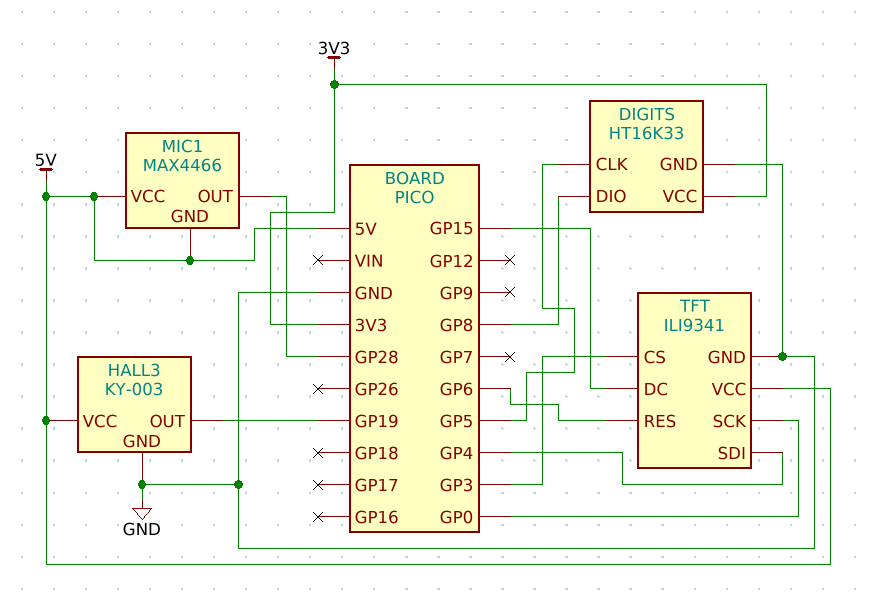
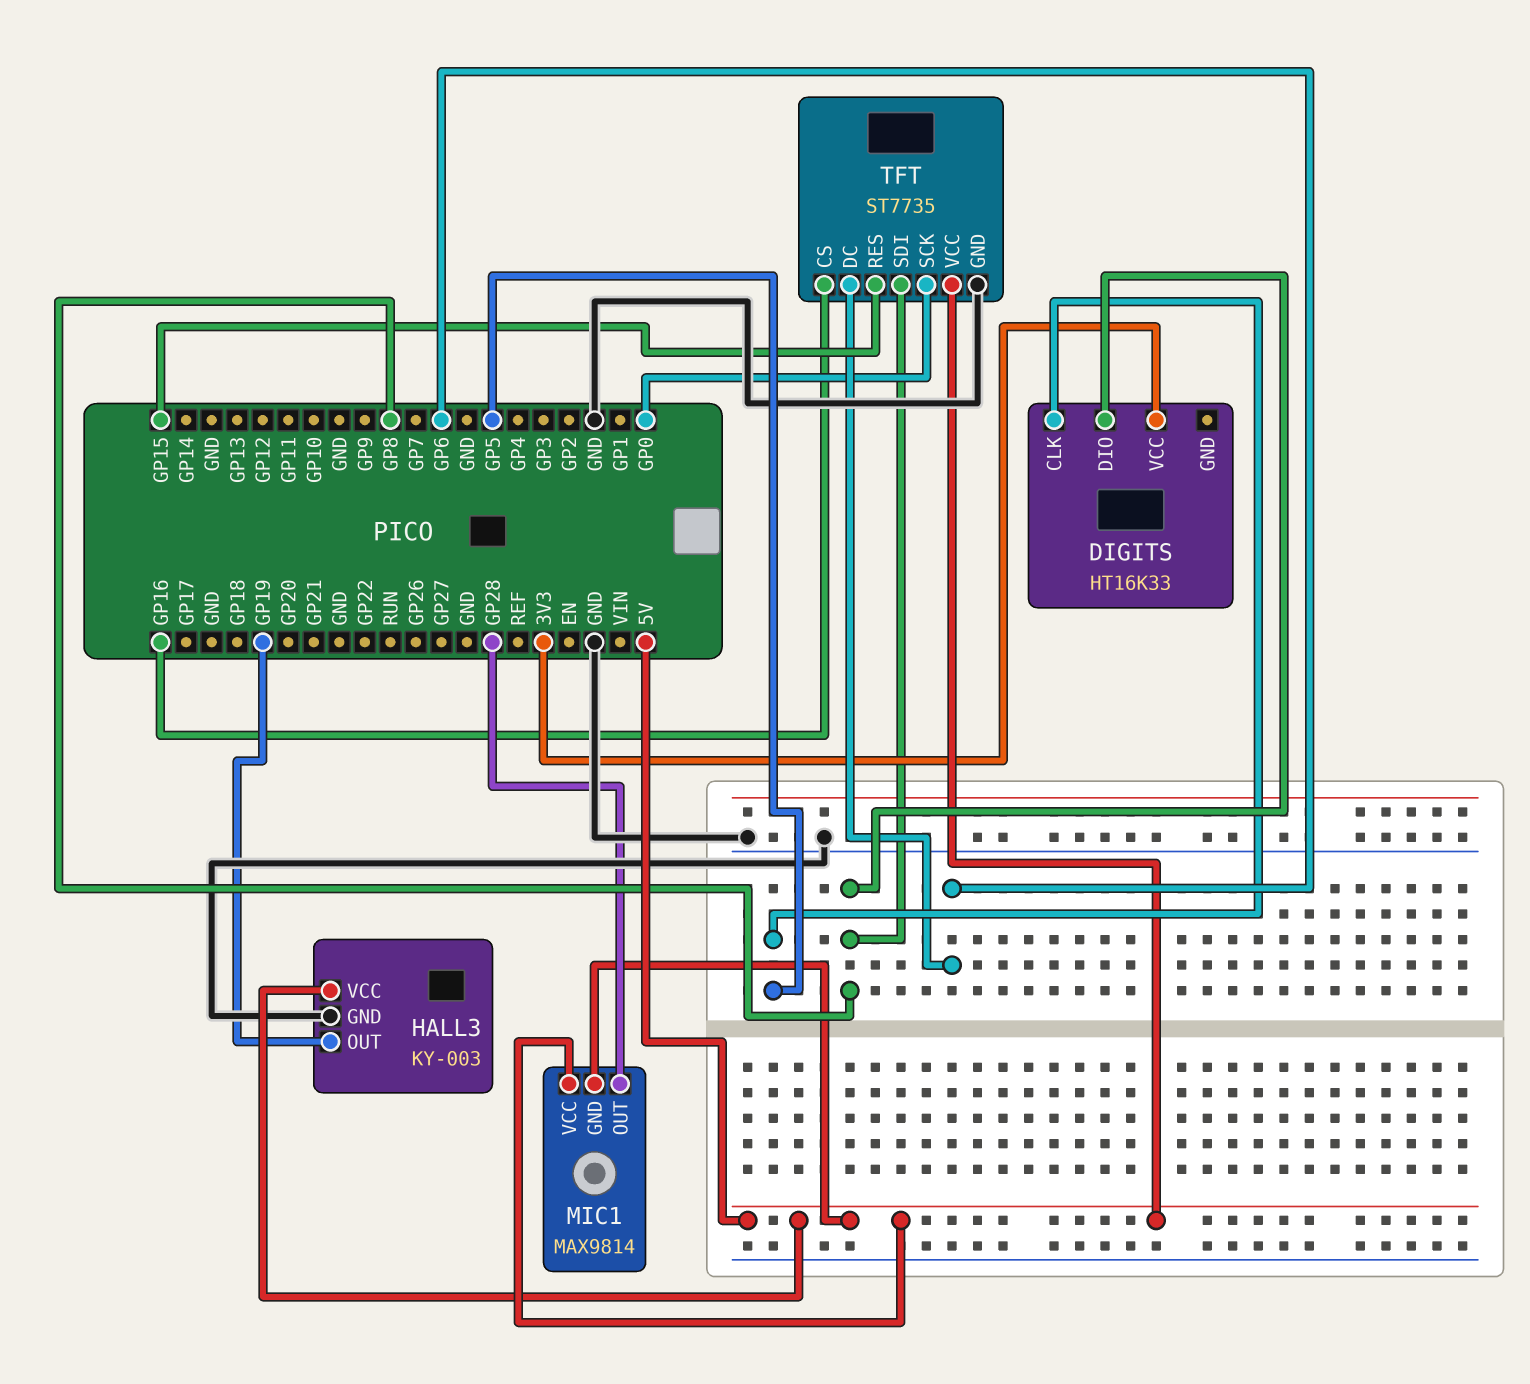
DIGITS pin GND: GND -> none
MIC1: MAX4466 -> MAX9814
TFT: ILI9341 -> ST7735
TFT pin CS: GP3 -> GP16
TFT pin DC: GP15 -> GP6
TFT pin RES: GP6 -> GP15
TFT pin SDI: GP4 -> GP8

